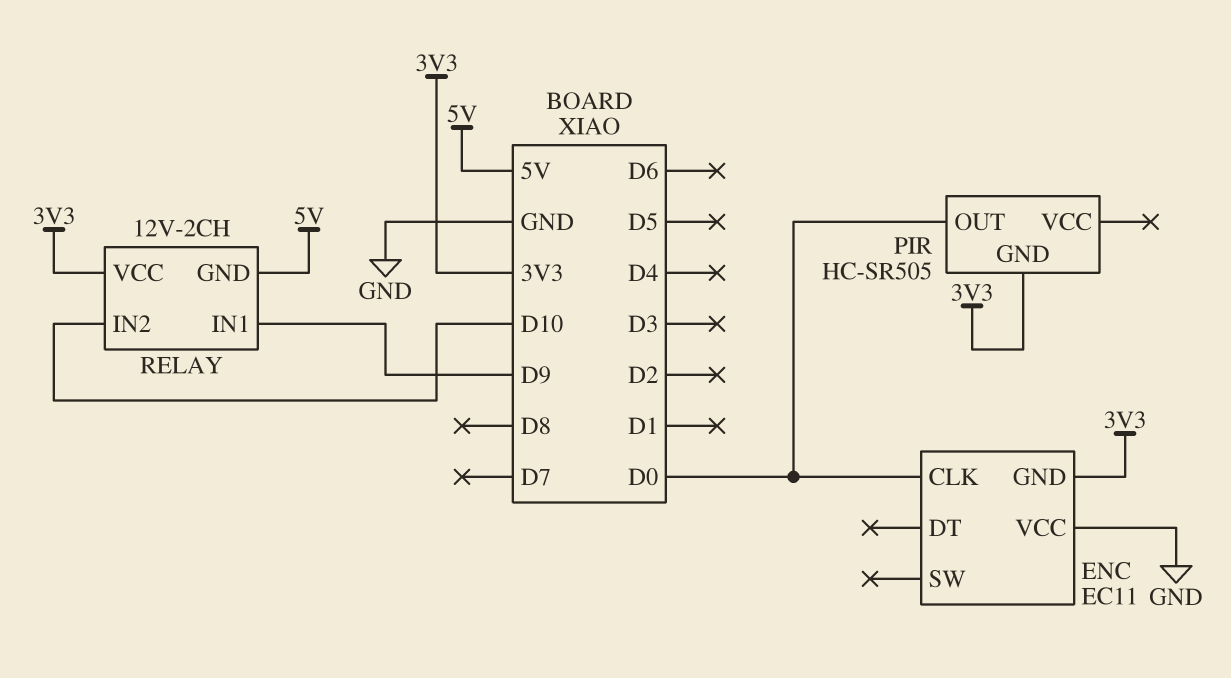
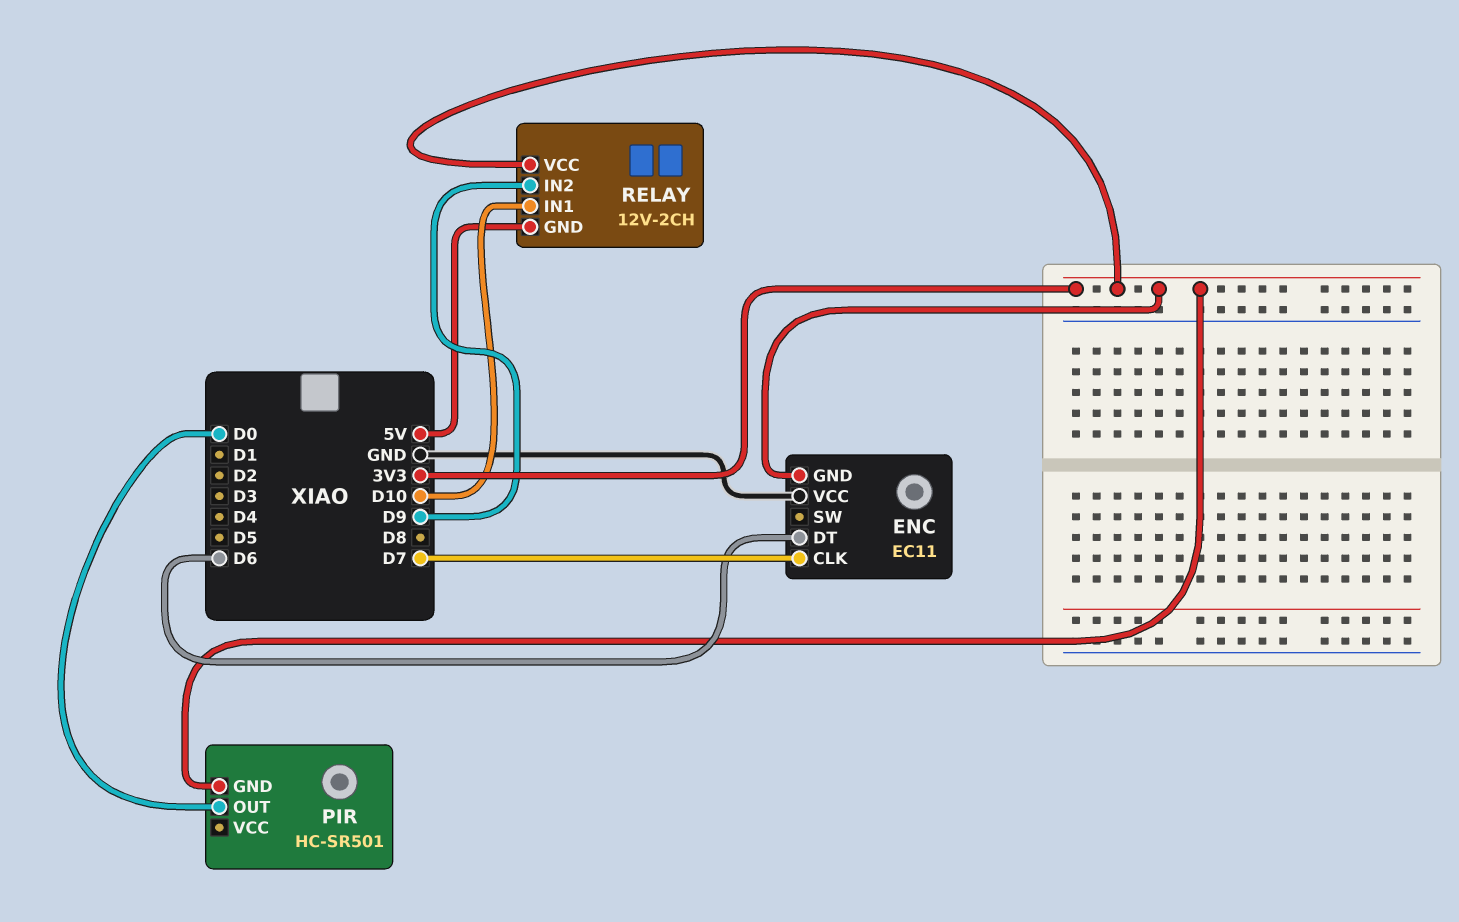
ENC pin CLK: D0 -> D7
ENC pin DT: none -> D6
PIR: HC-SR505 -> HC-SR501
RELAY pin IN1: D9 -> D10
RELAY pin IN2: D10 -> D9

